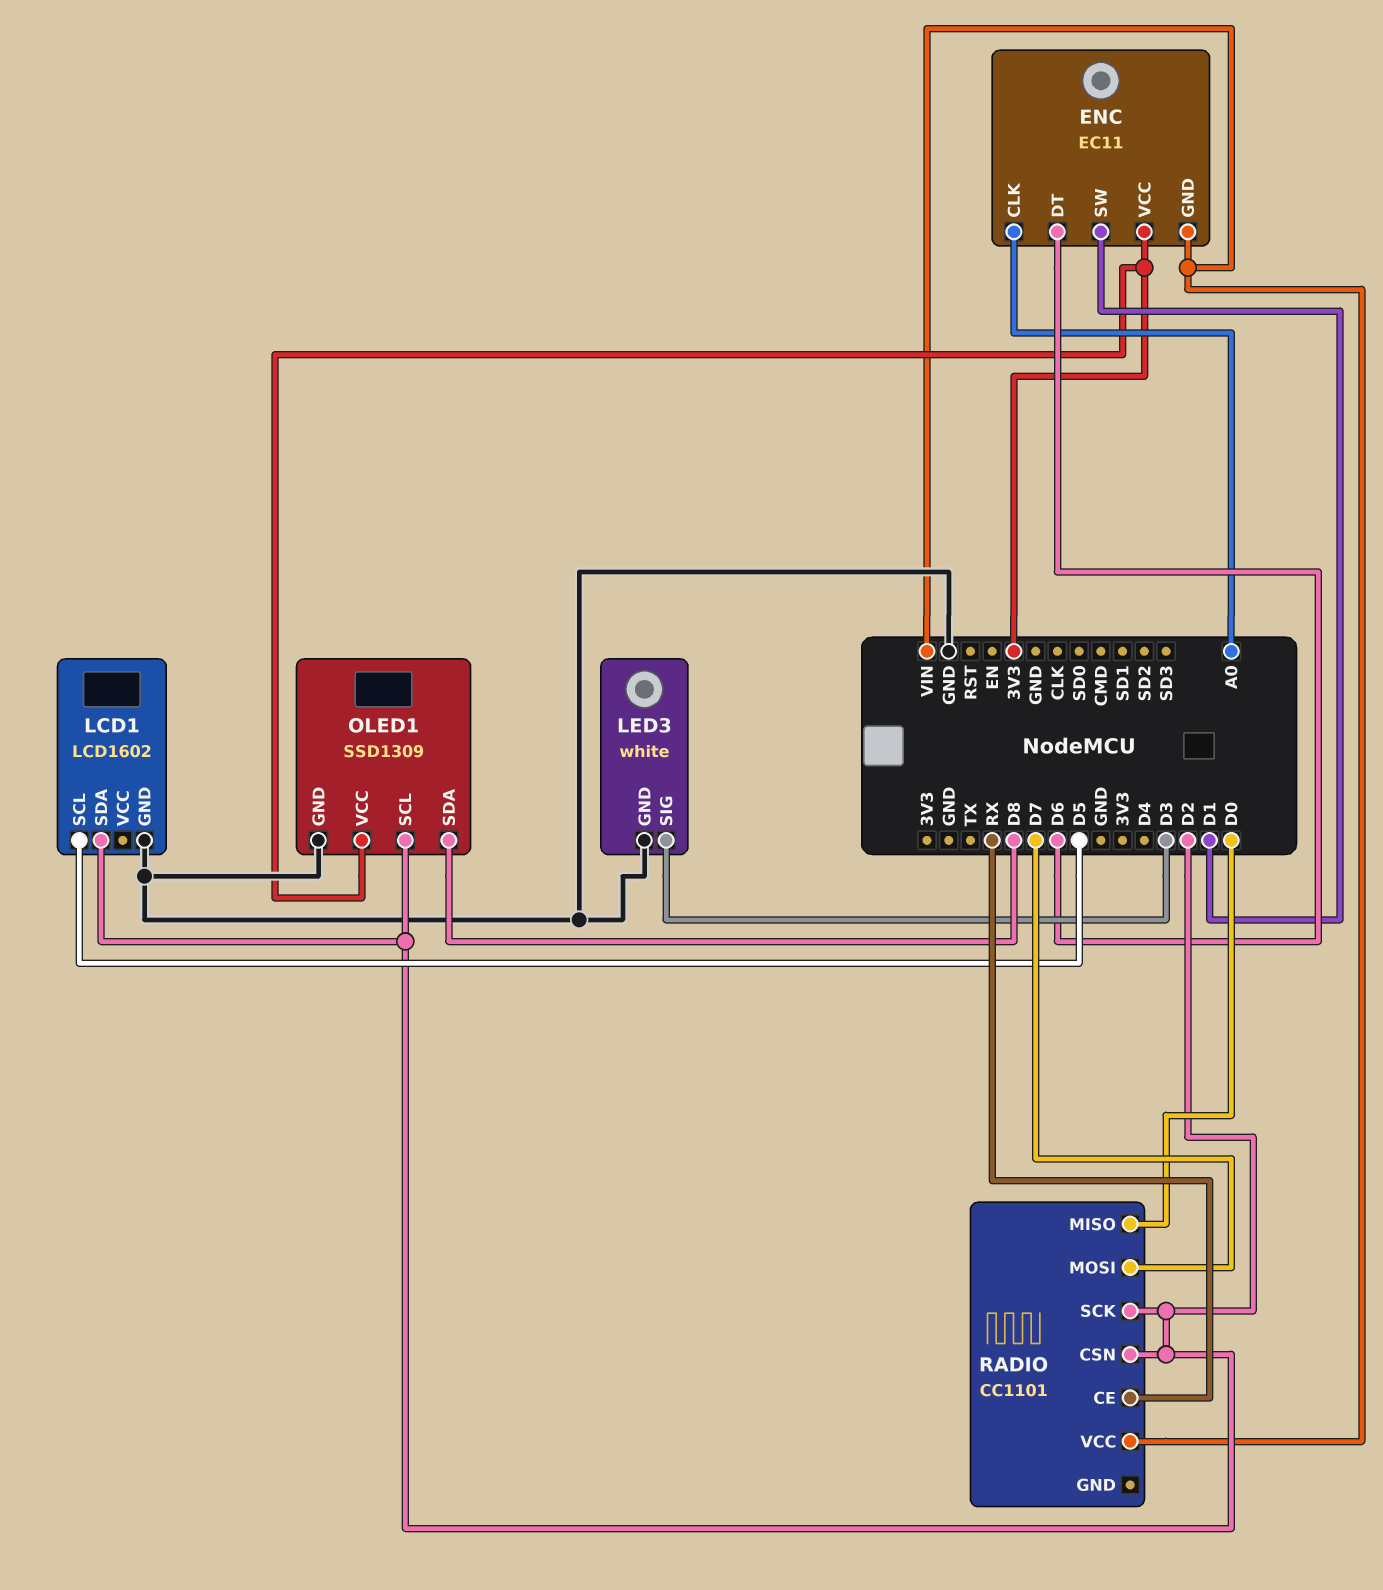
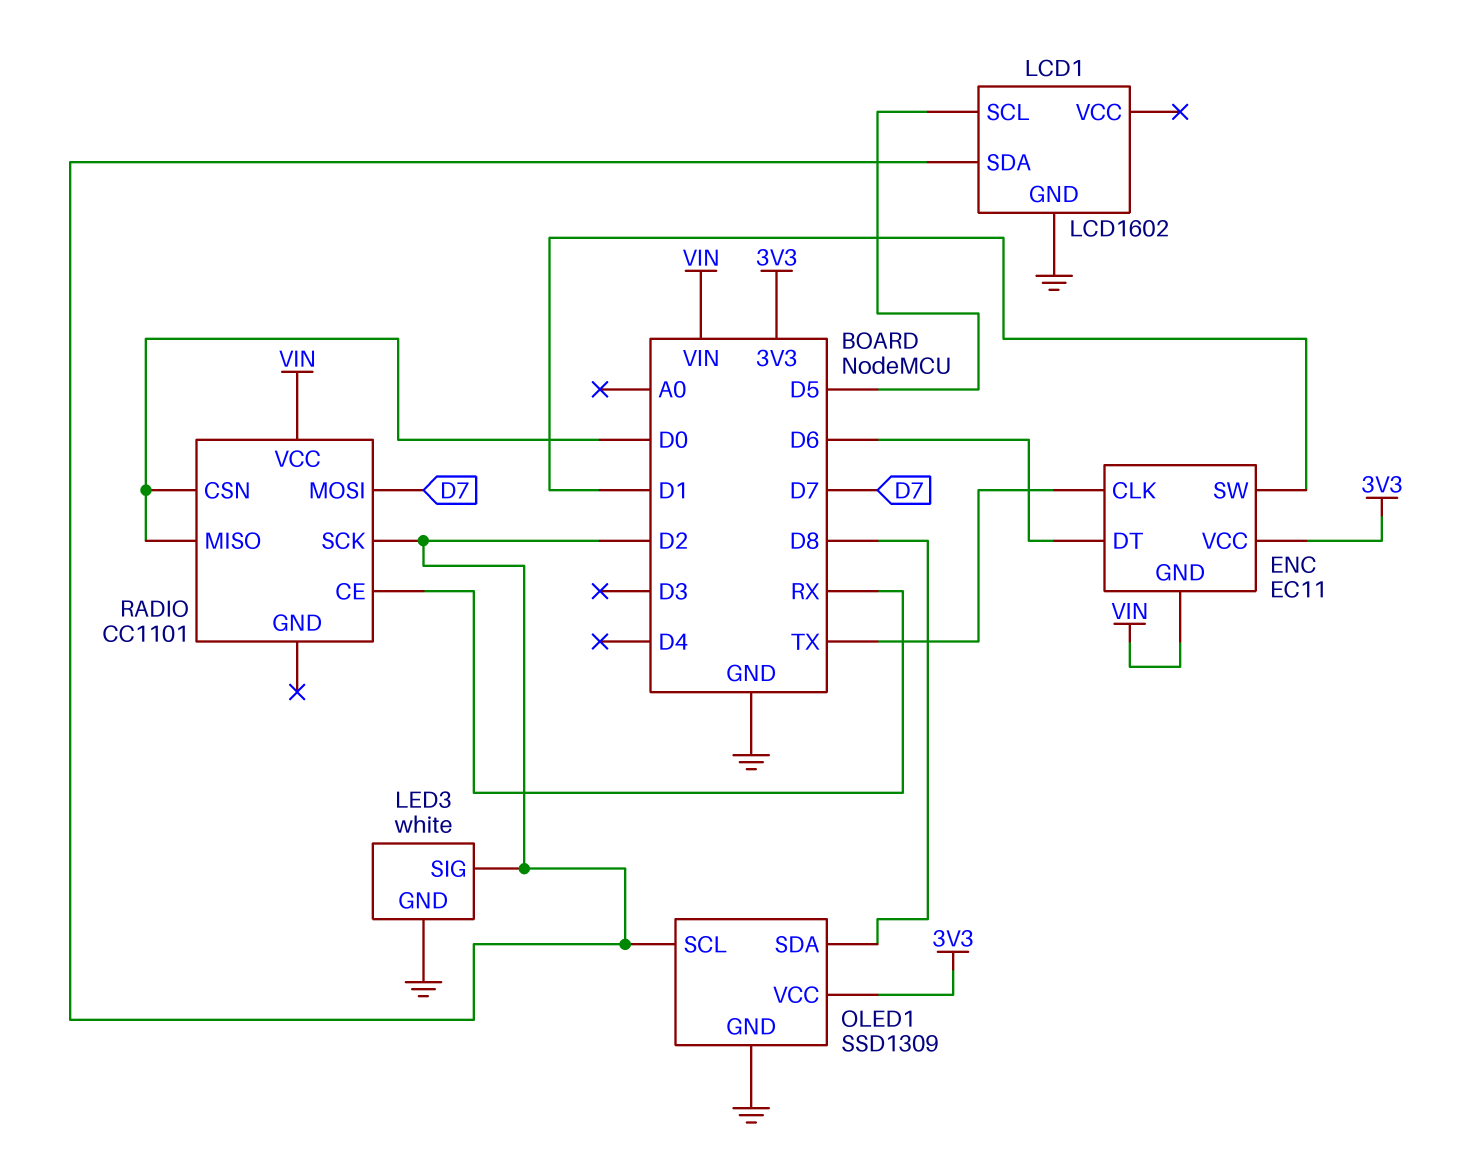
ENC pin CLK: A0 -> TX
LED3 pin SIG: D3 -> D2
RADIO pin CSN: D2 -> D0

